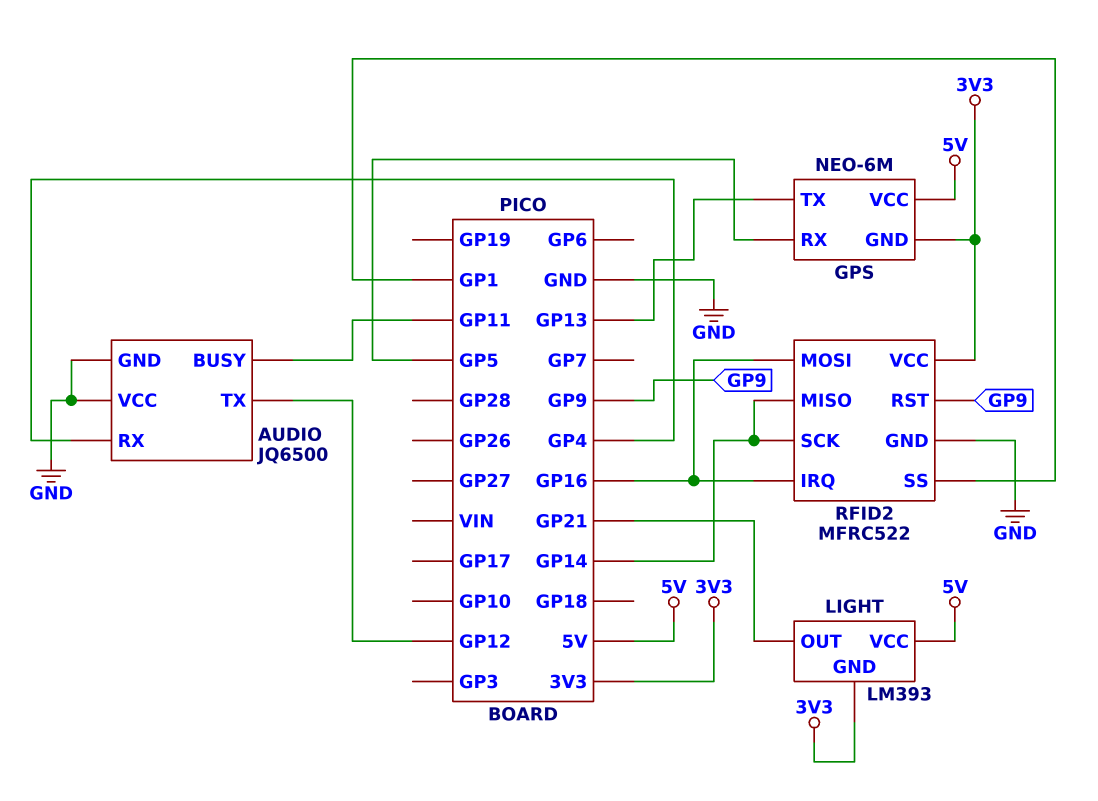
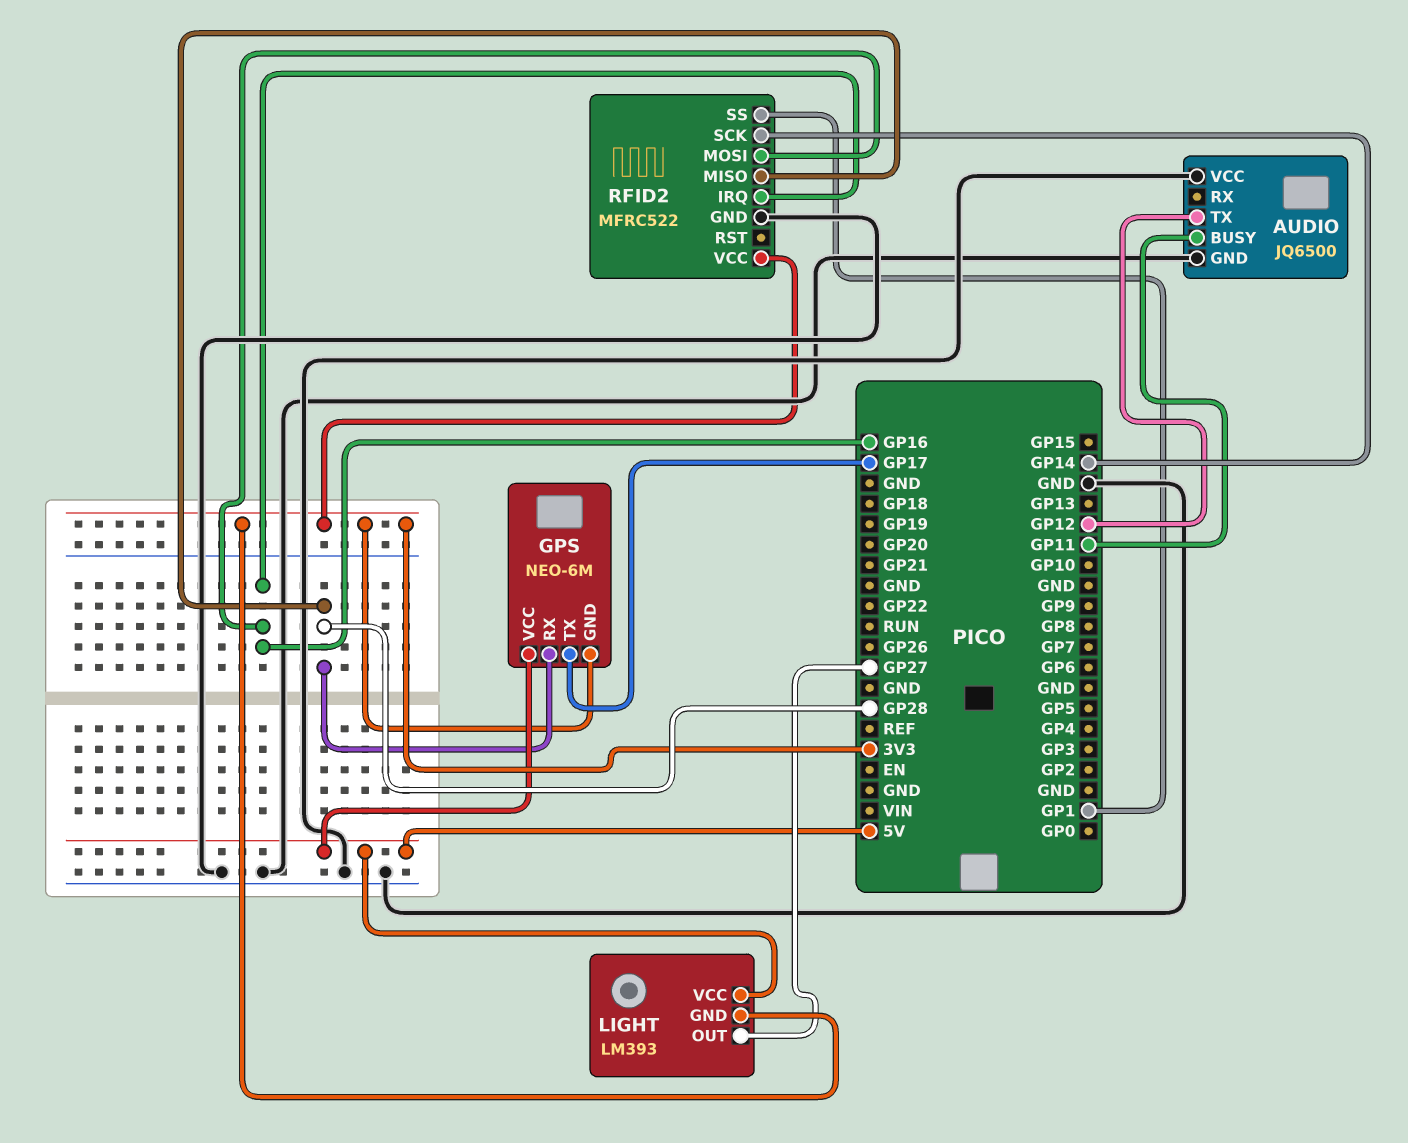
AUDIO pin RX: GP4 -> none
GPS pin RX: GP5 -> GP28
GPS pin TX: GP13 -> GP17
LIGHT pin OUT: GP21 -> GP27
RFID2 pin MISO: GP14 -> GP28
RFID2 pin RST: GP9 -> none

